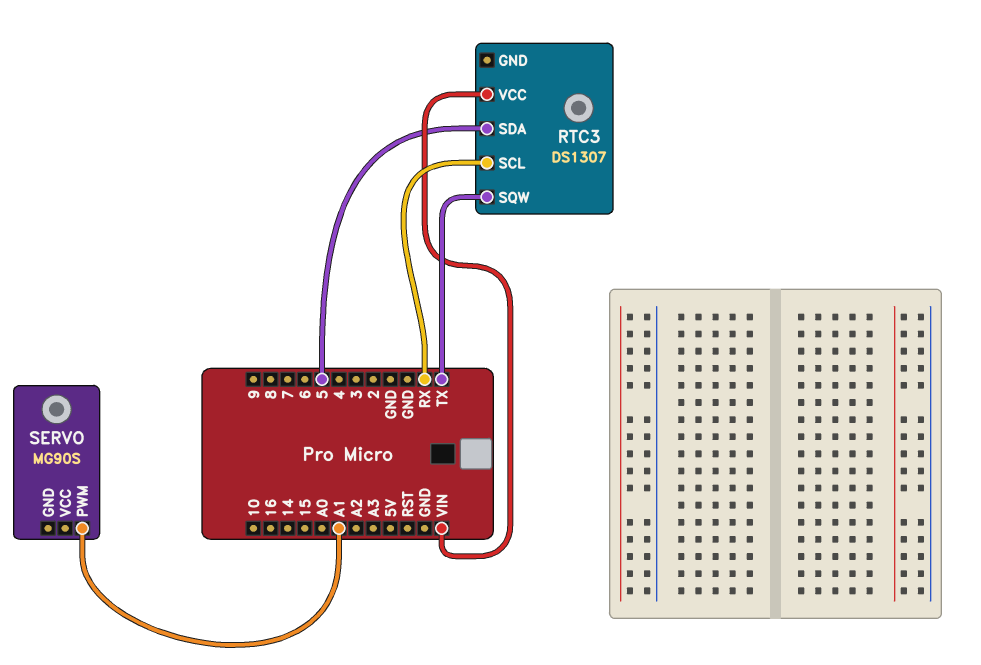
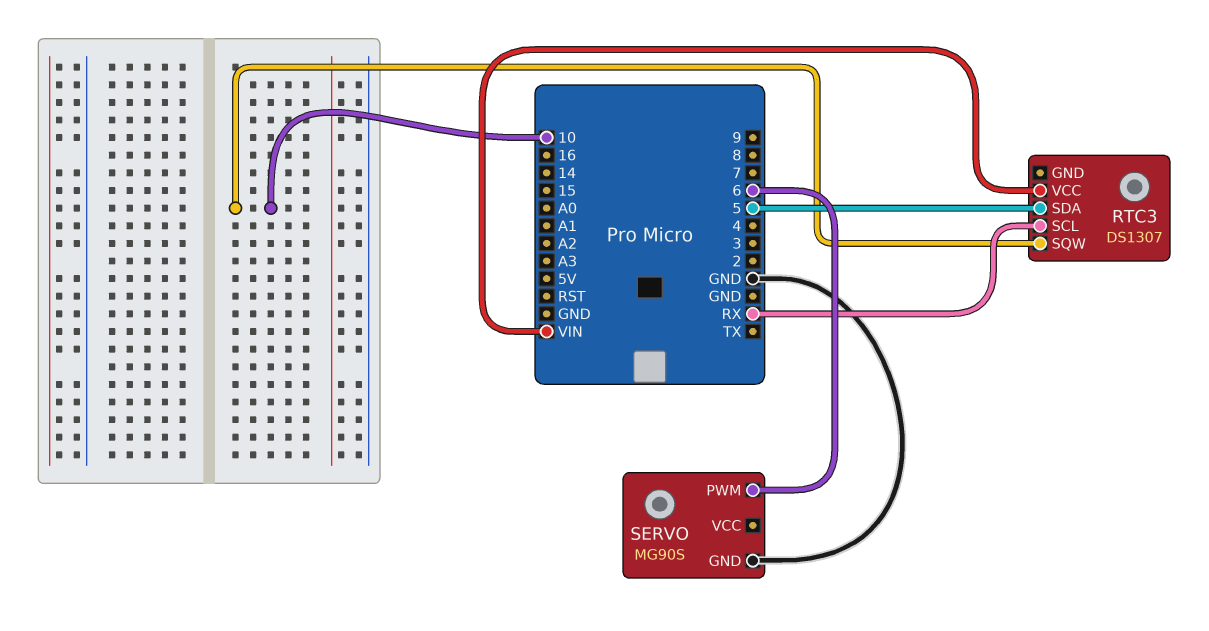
RTC3 pin SQW: TX -> 10
SERVO pin GND: none -> GND
SERVO pin PWM: A1 -> 6

